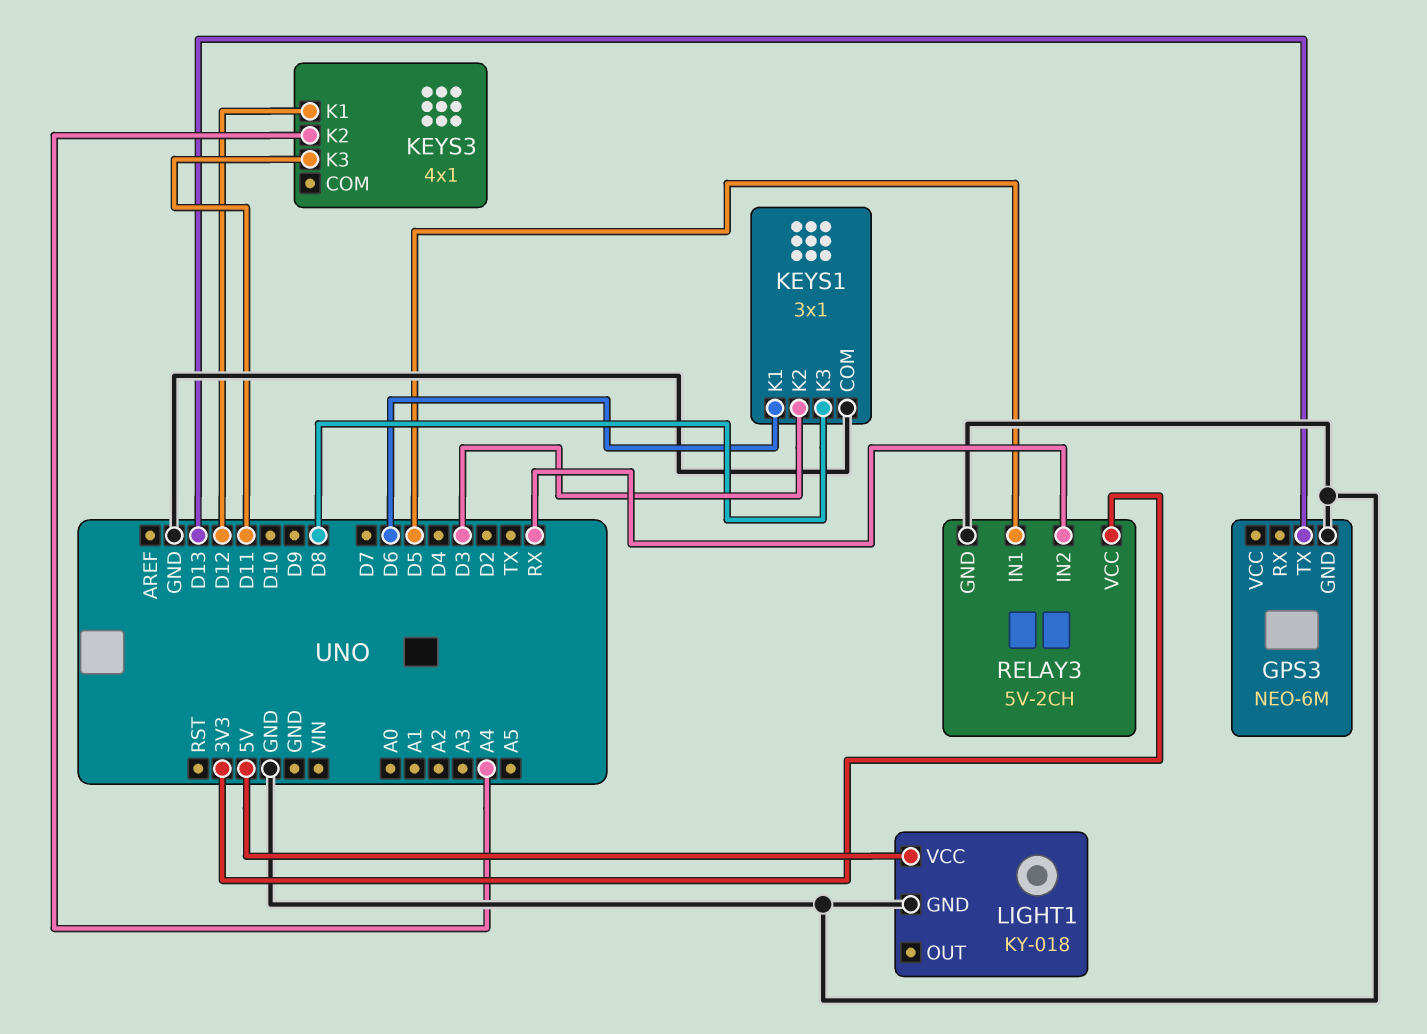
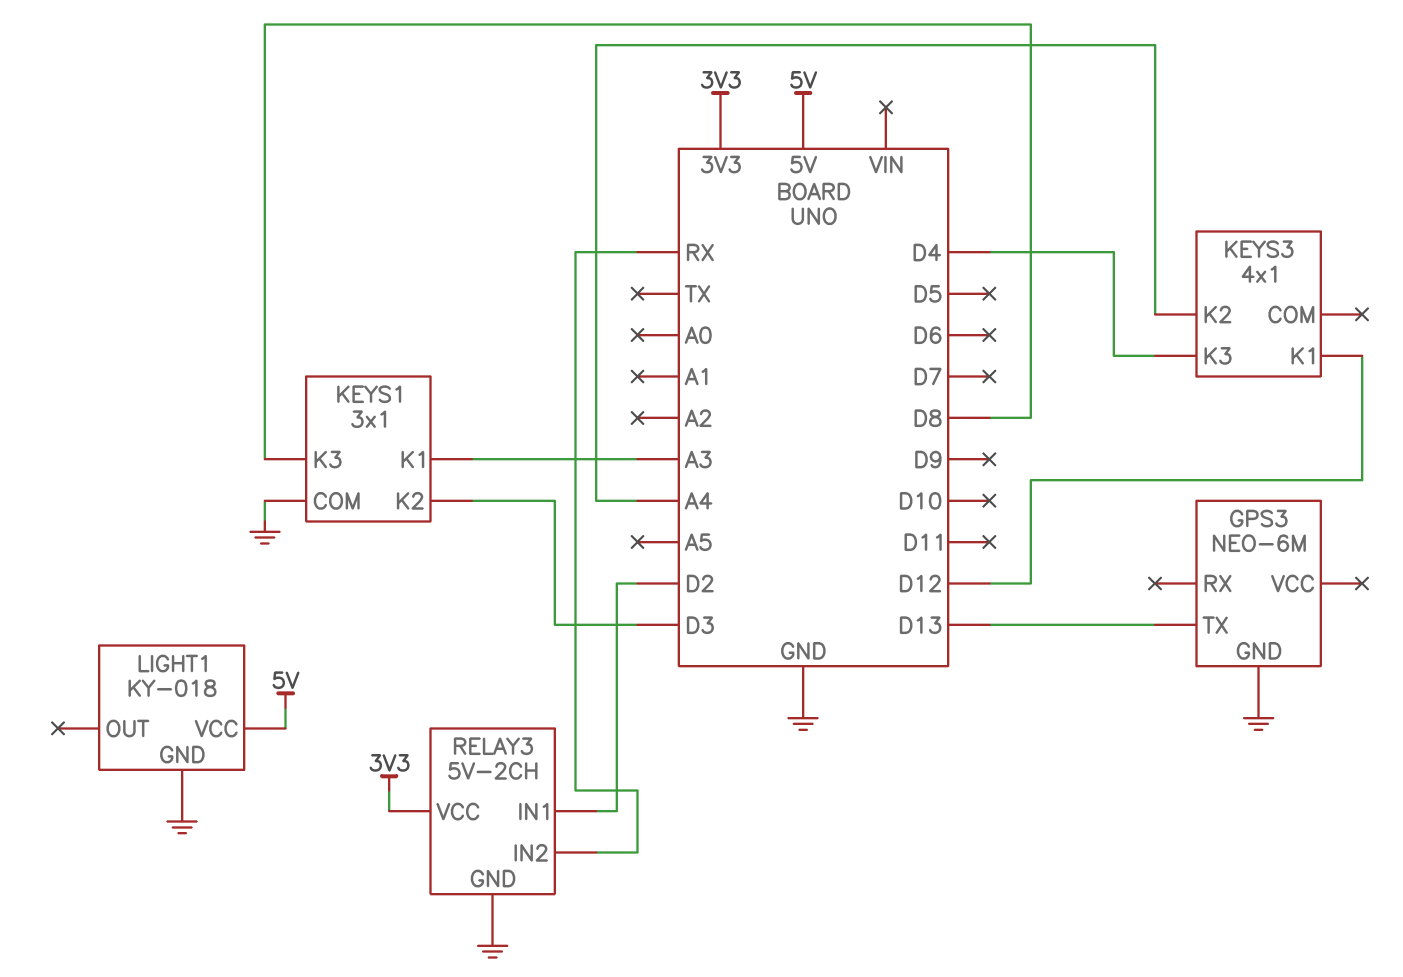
KEYS1 pin K1: D6 -> A3
KEYS3 pin K3: D11 -> D4
RELAY3 pin IN1: D5 -> D2

